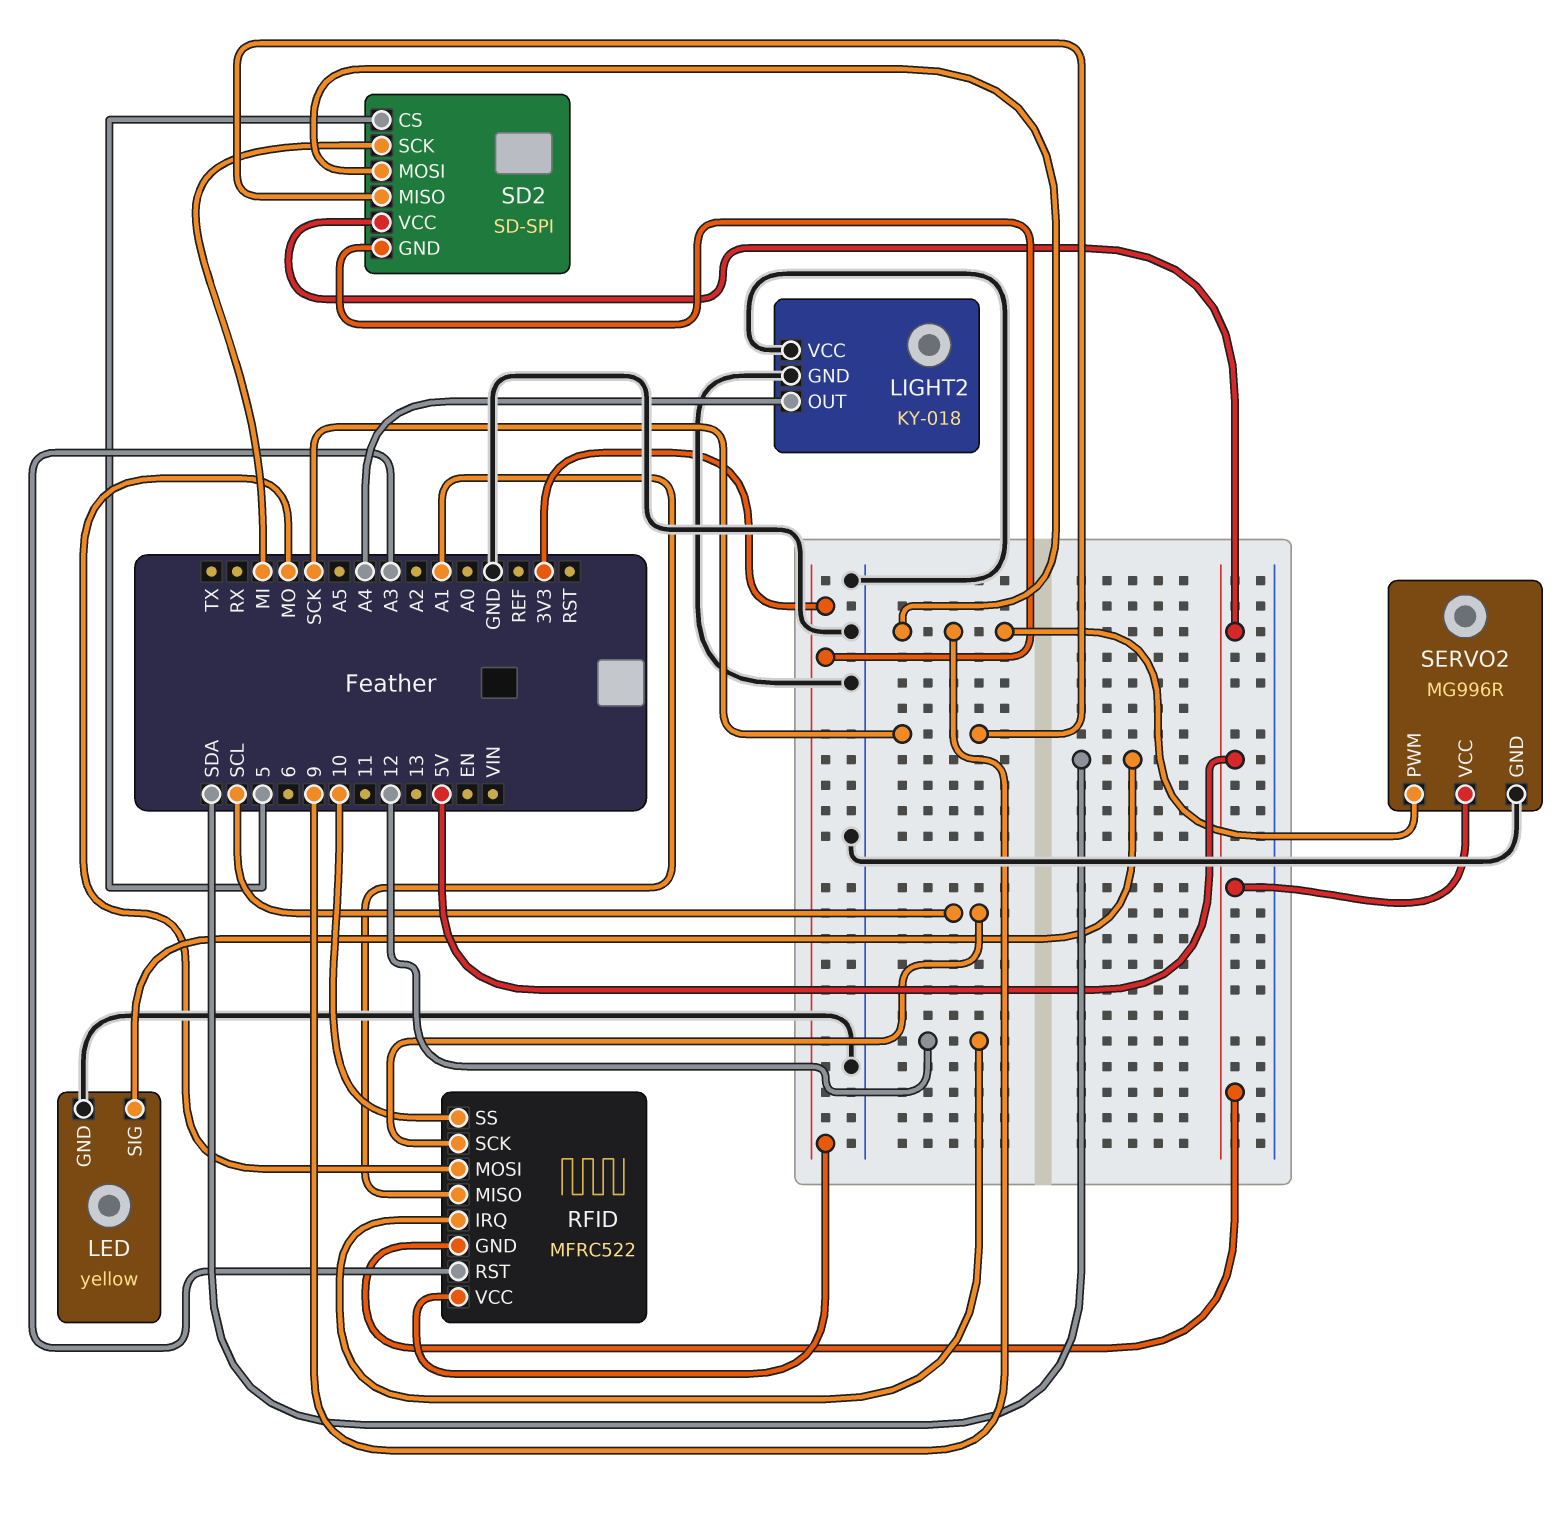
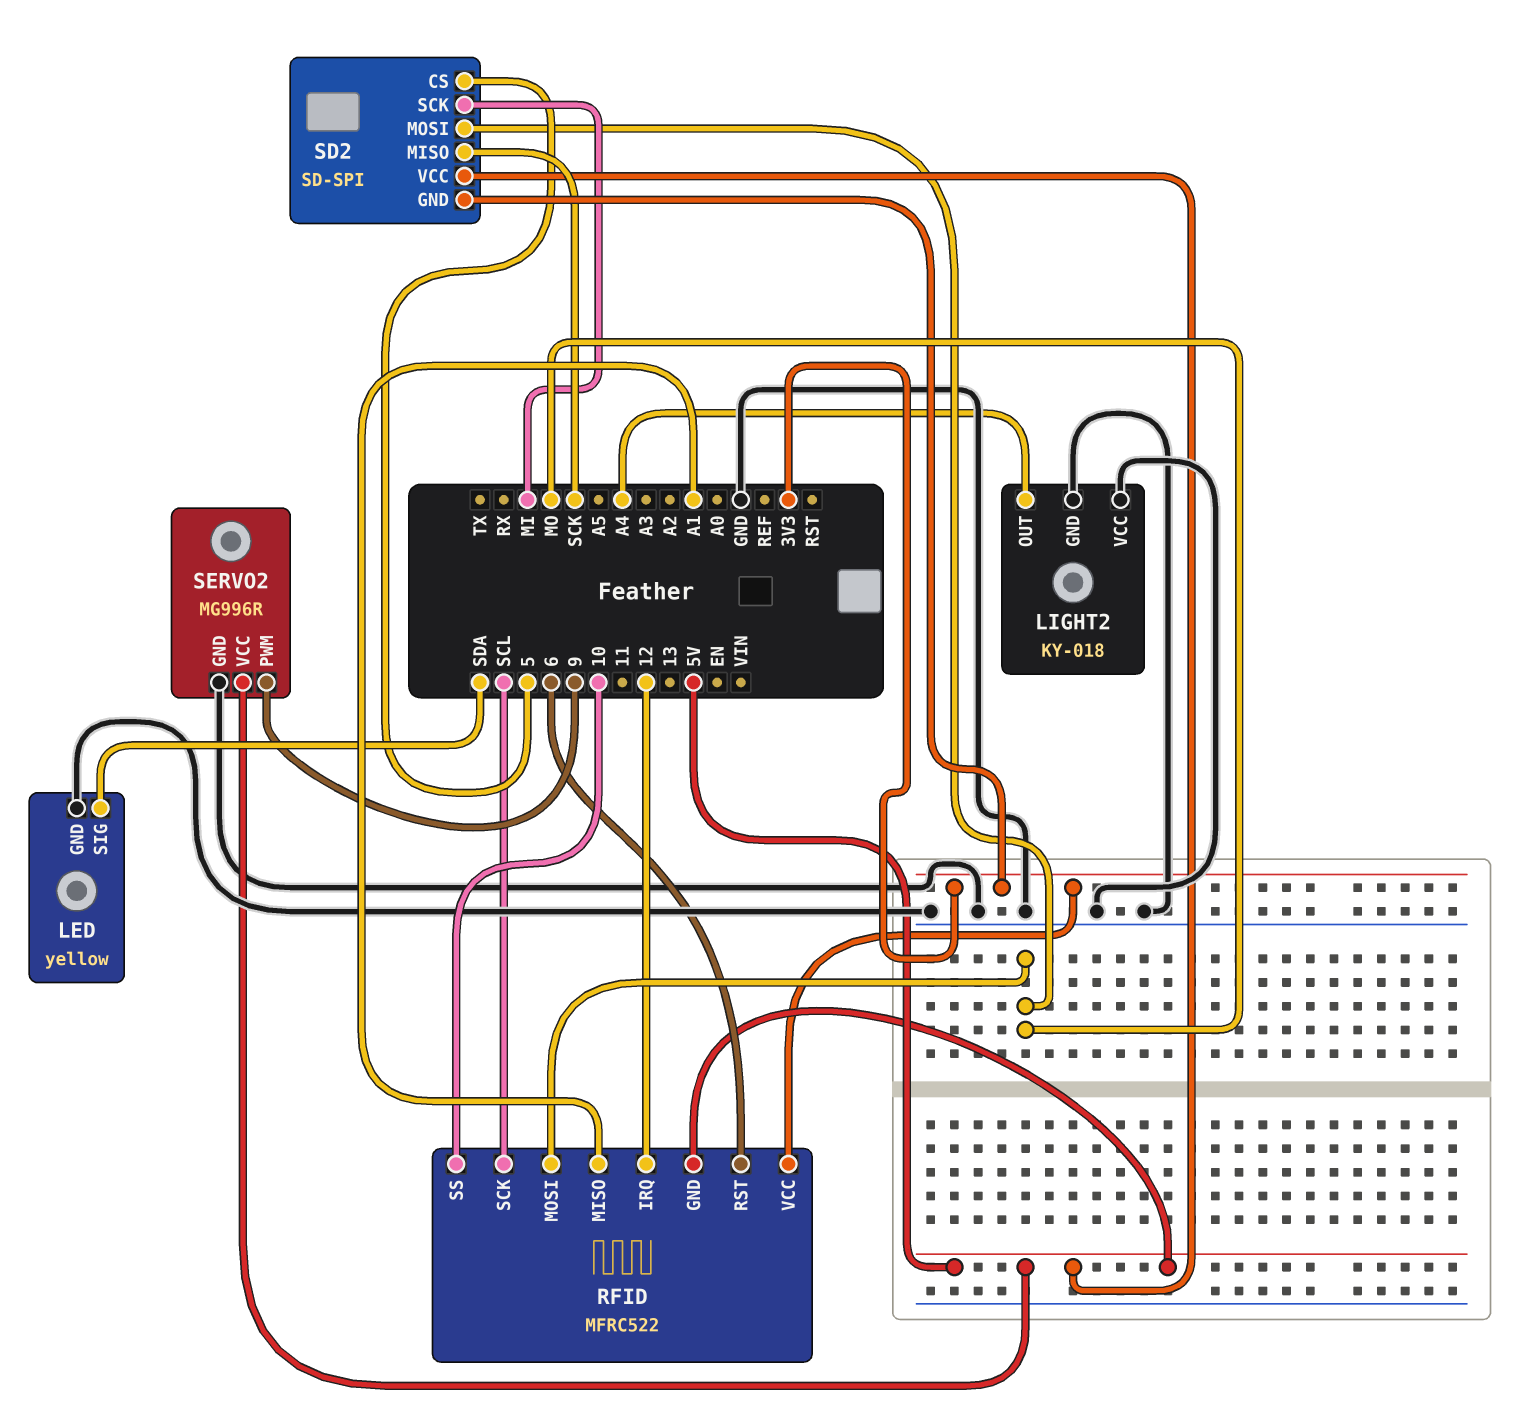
RFID pin RST: A3 -> 6
SD2 pin MOSI: 9 -> MO

